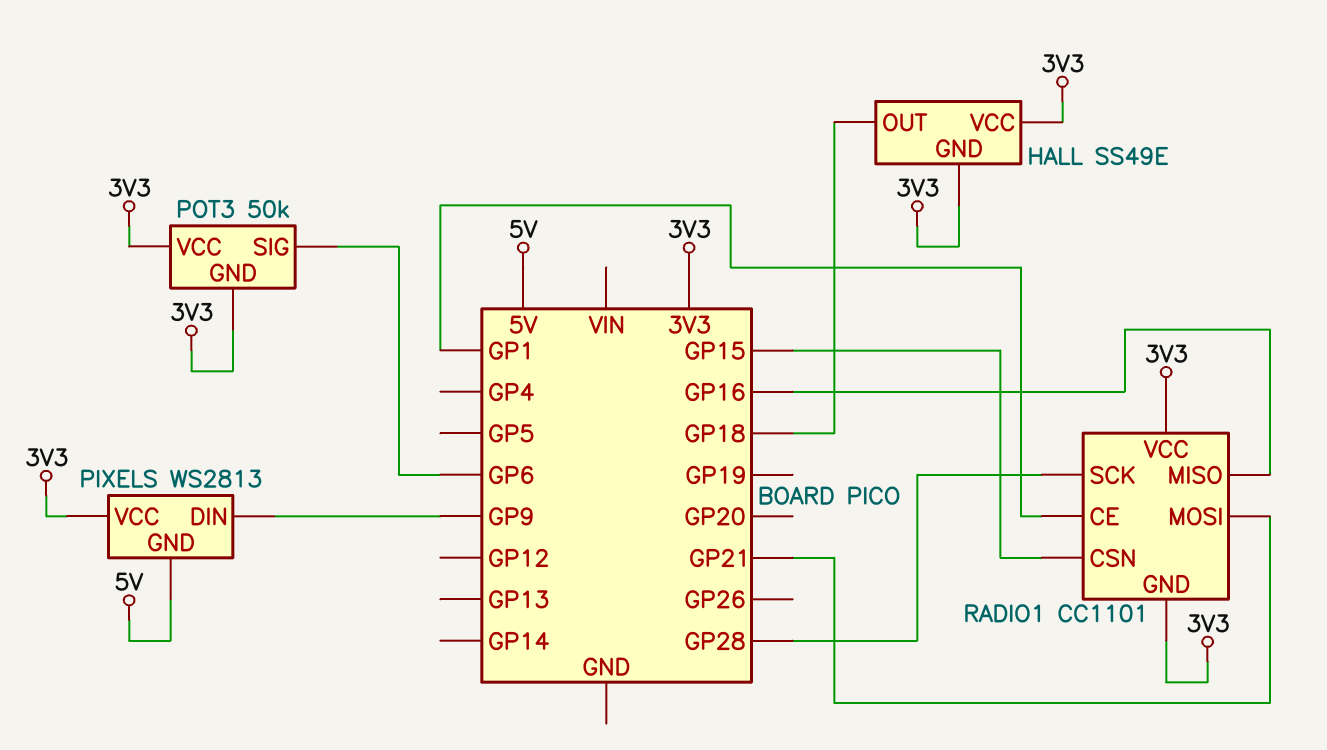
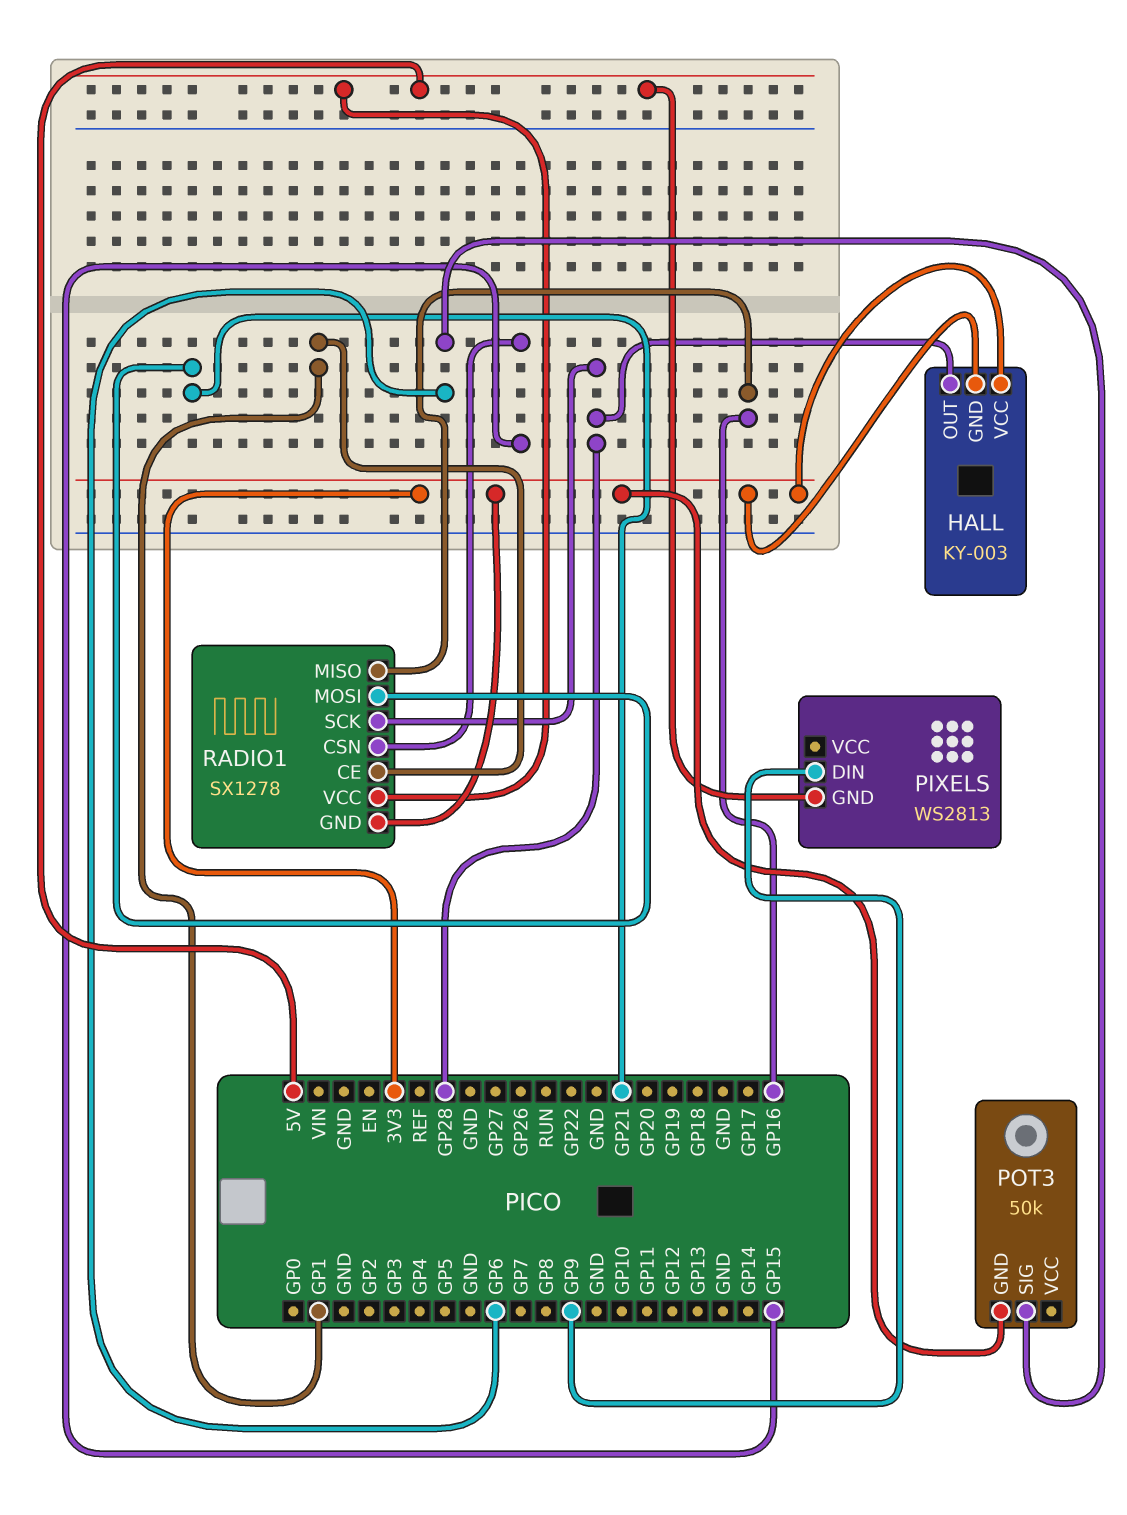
HALL: SS49E -> KY-003
HALL pin OUT: GP18 -> GP28
PIXELS pin VCC: 3V3 -> none
POT3 pin VCC: 3V3 -> none
RADIO1: CC1101 -> SX1278
RADIO1 pin VCC: 3V3 -> 5V

